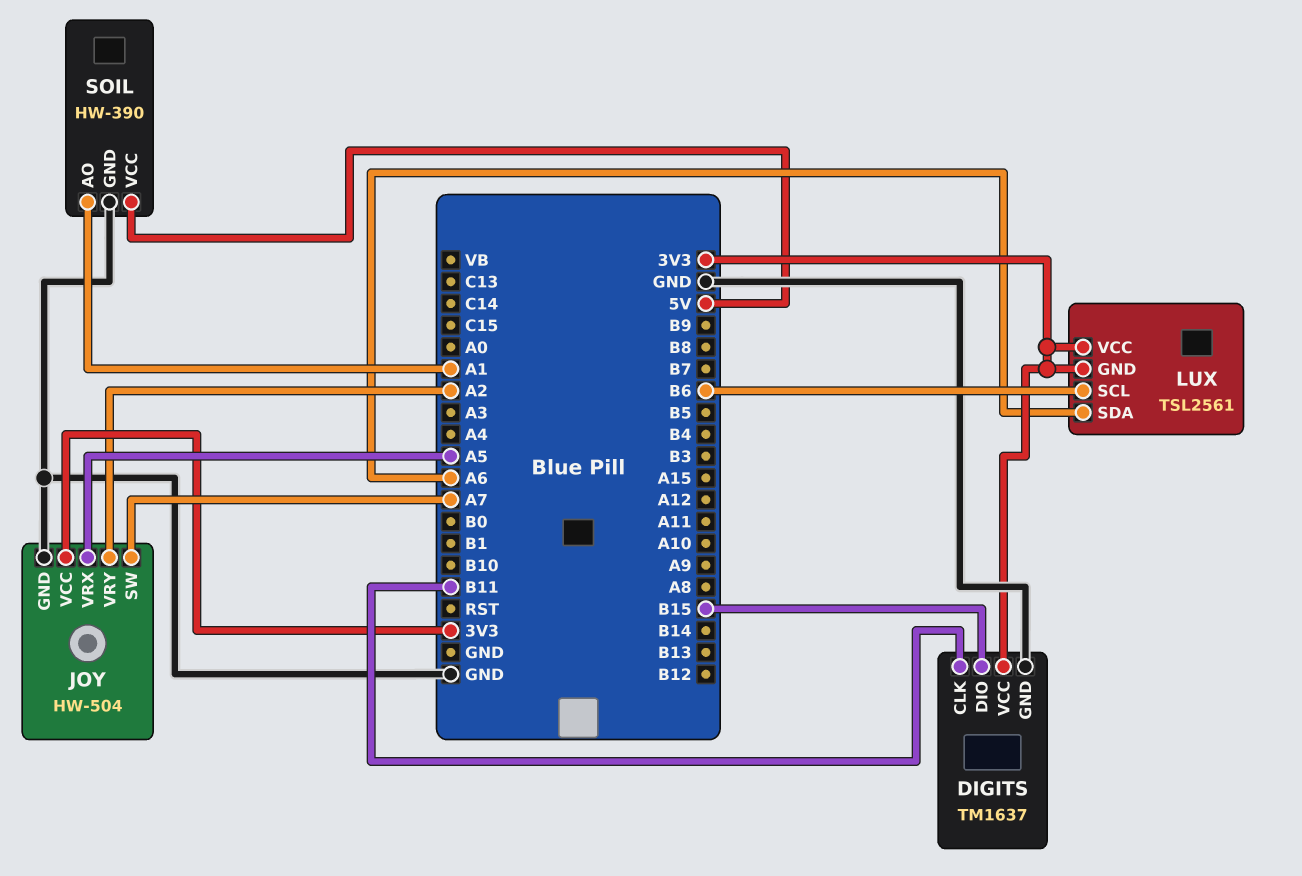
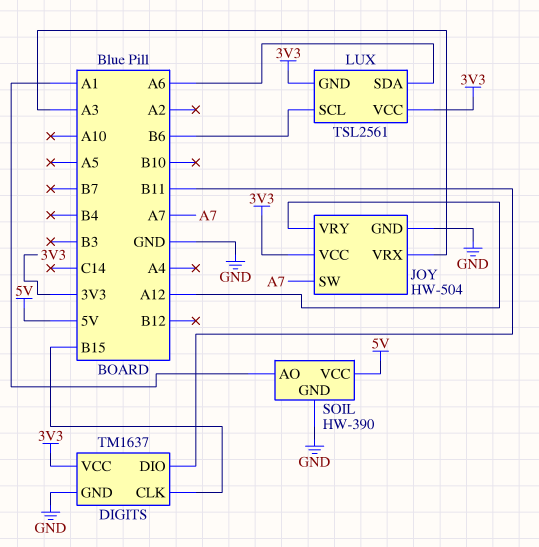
DIGITS pin CLK: B11 -> B15
DIGITS pin DIO: B15 -> B11
JOY pin VRX: A5 -> A3
JOY pin VRY: A2 -> A12

